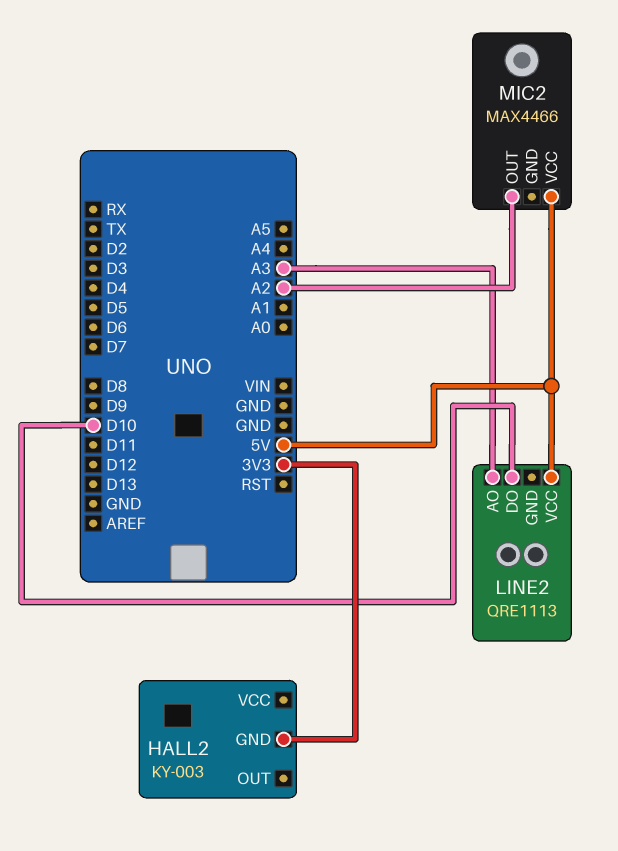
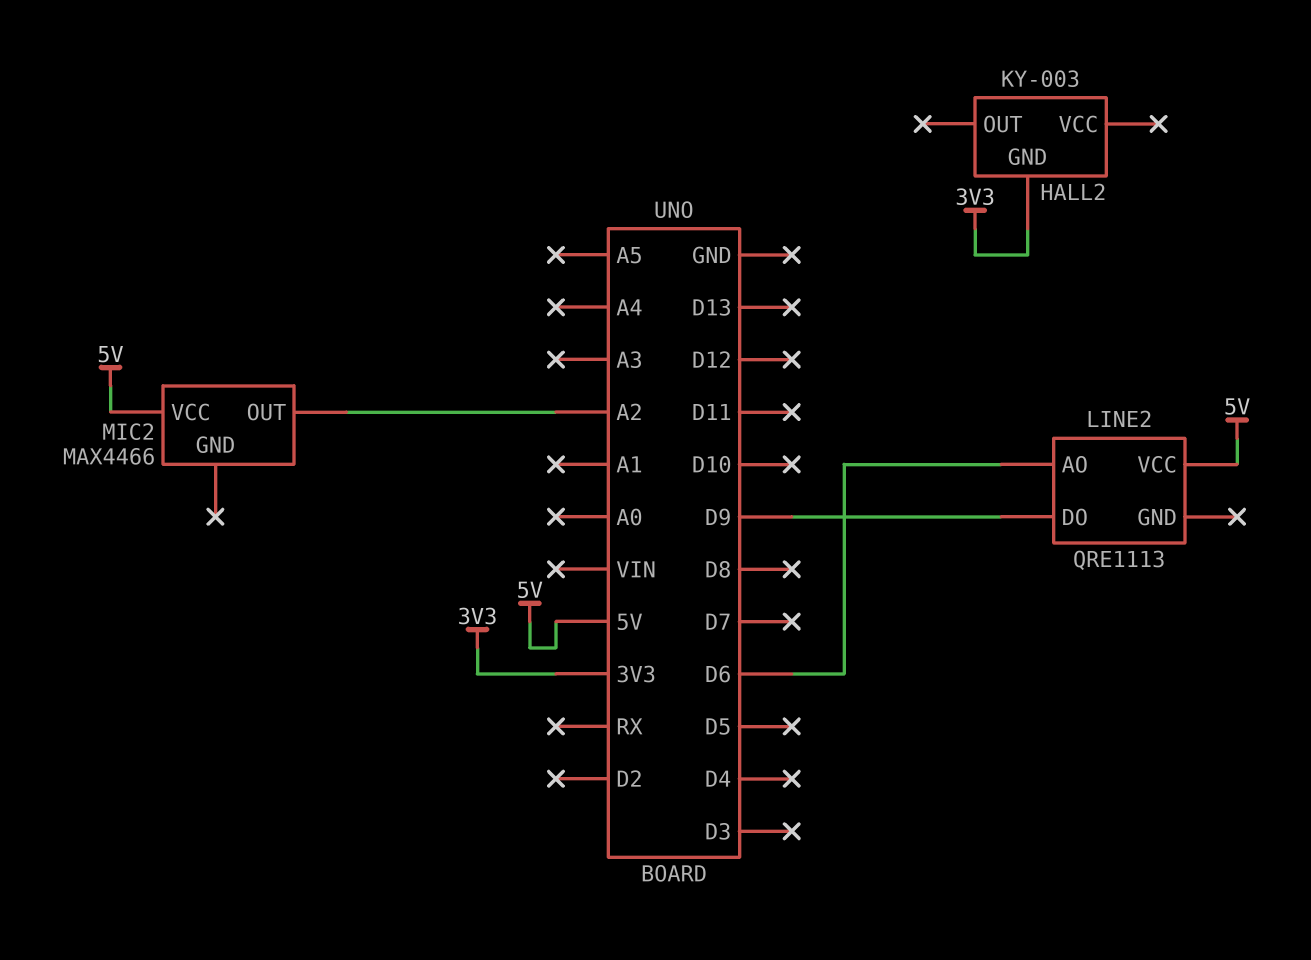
LINE2 pin AO: A3 -> D6
LINE2 pin DO: D10 -> D9

